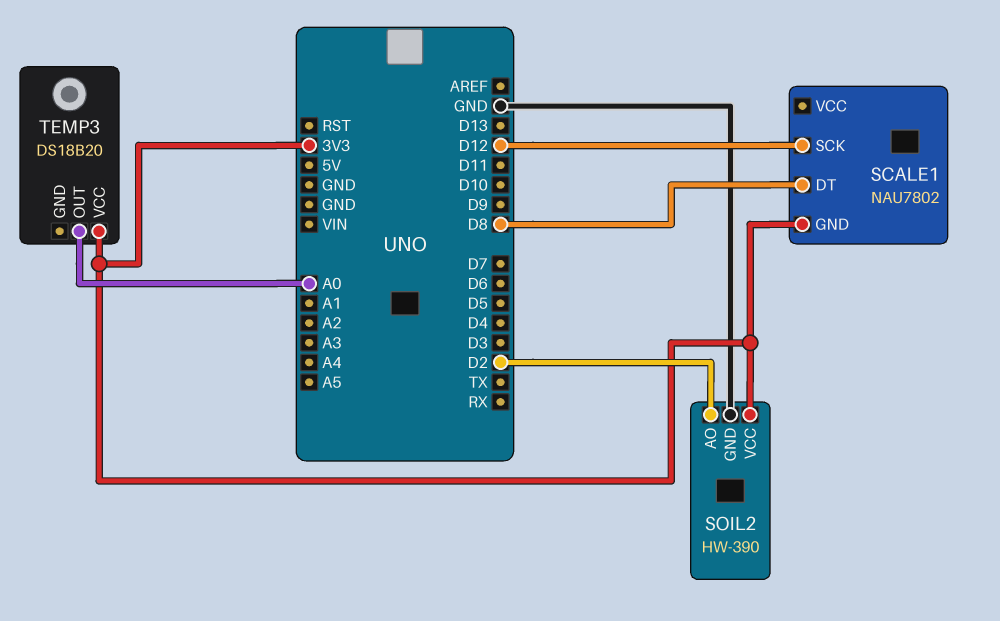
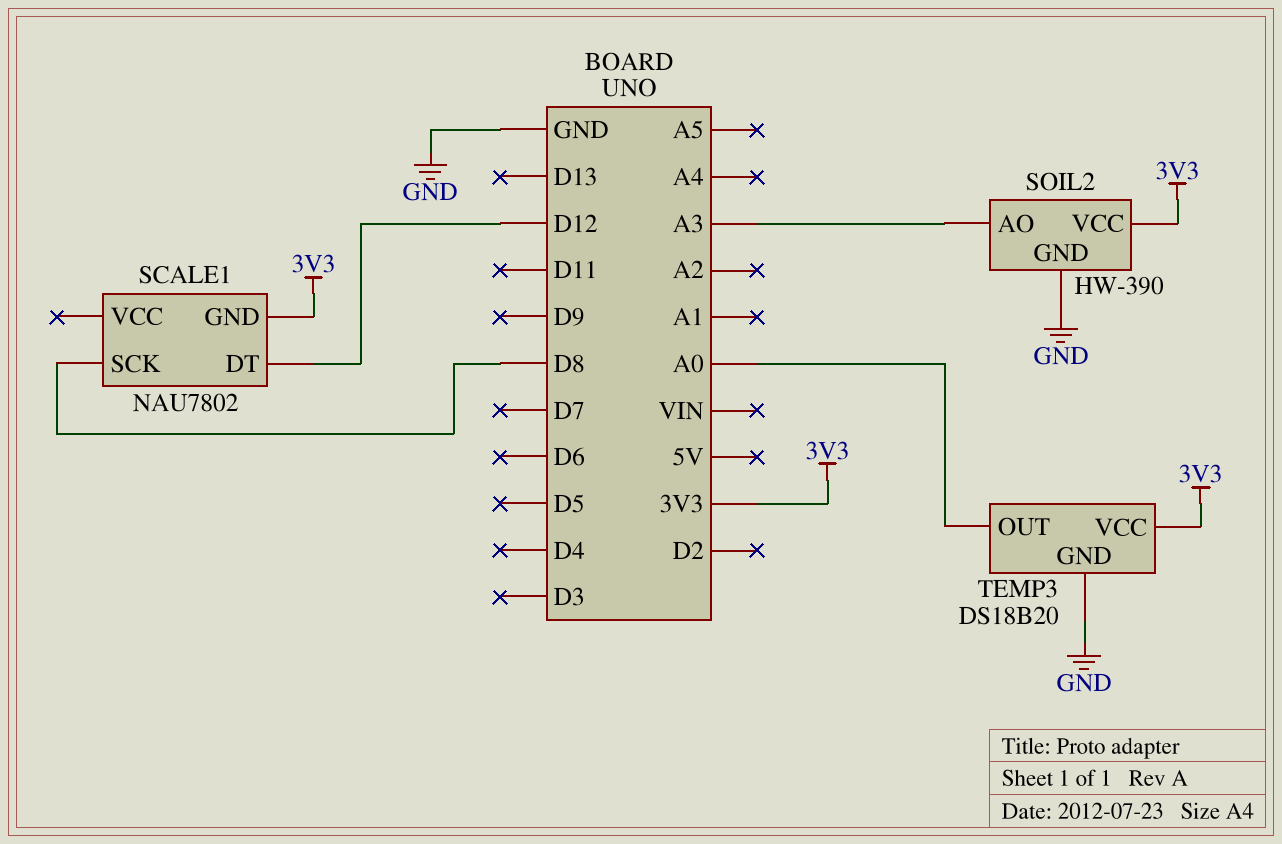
SCALE1 pin DT: D8 -> D12
SCALE1 pin SCK: D12 -> D8
SOIL2 pin AO: D2 -> A3
TEMP3 pin GND: none -> GND

